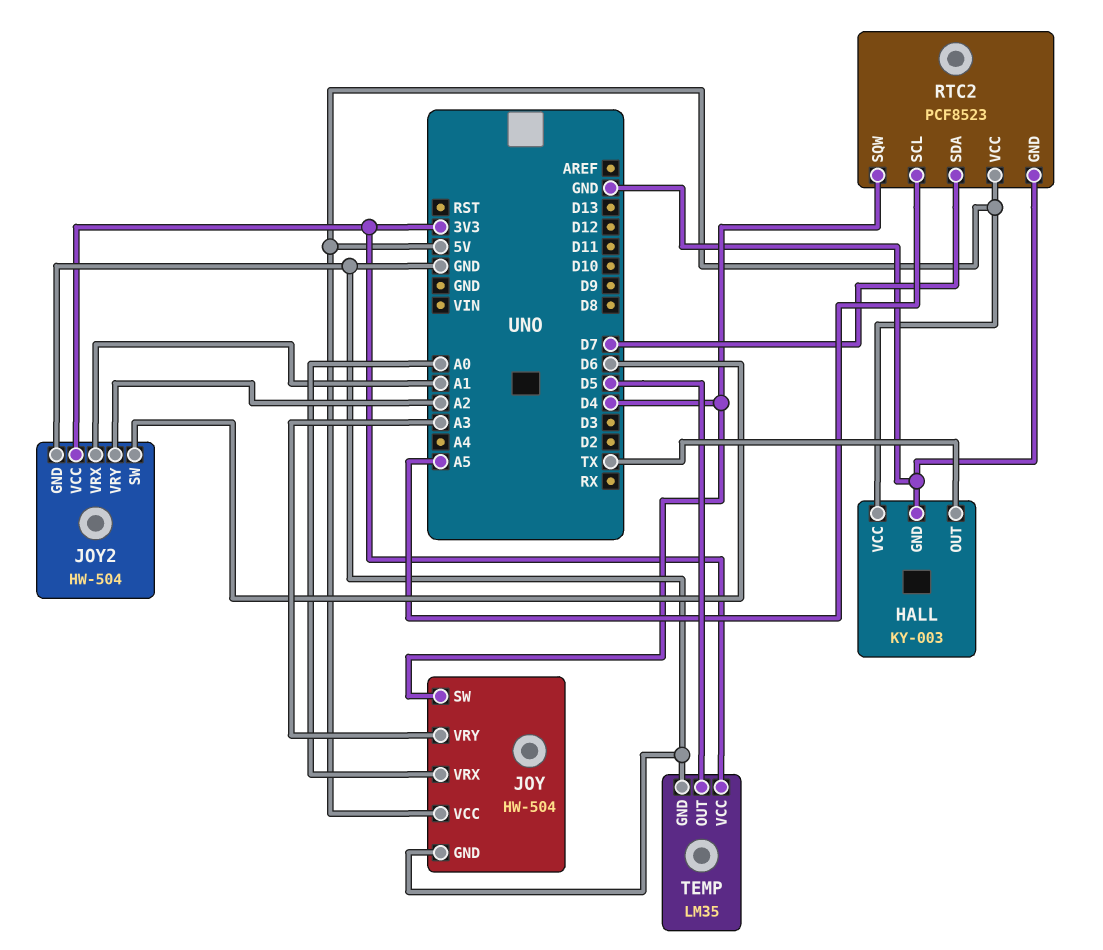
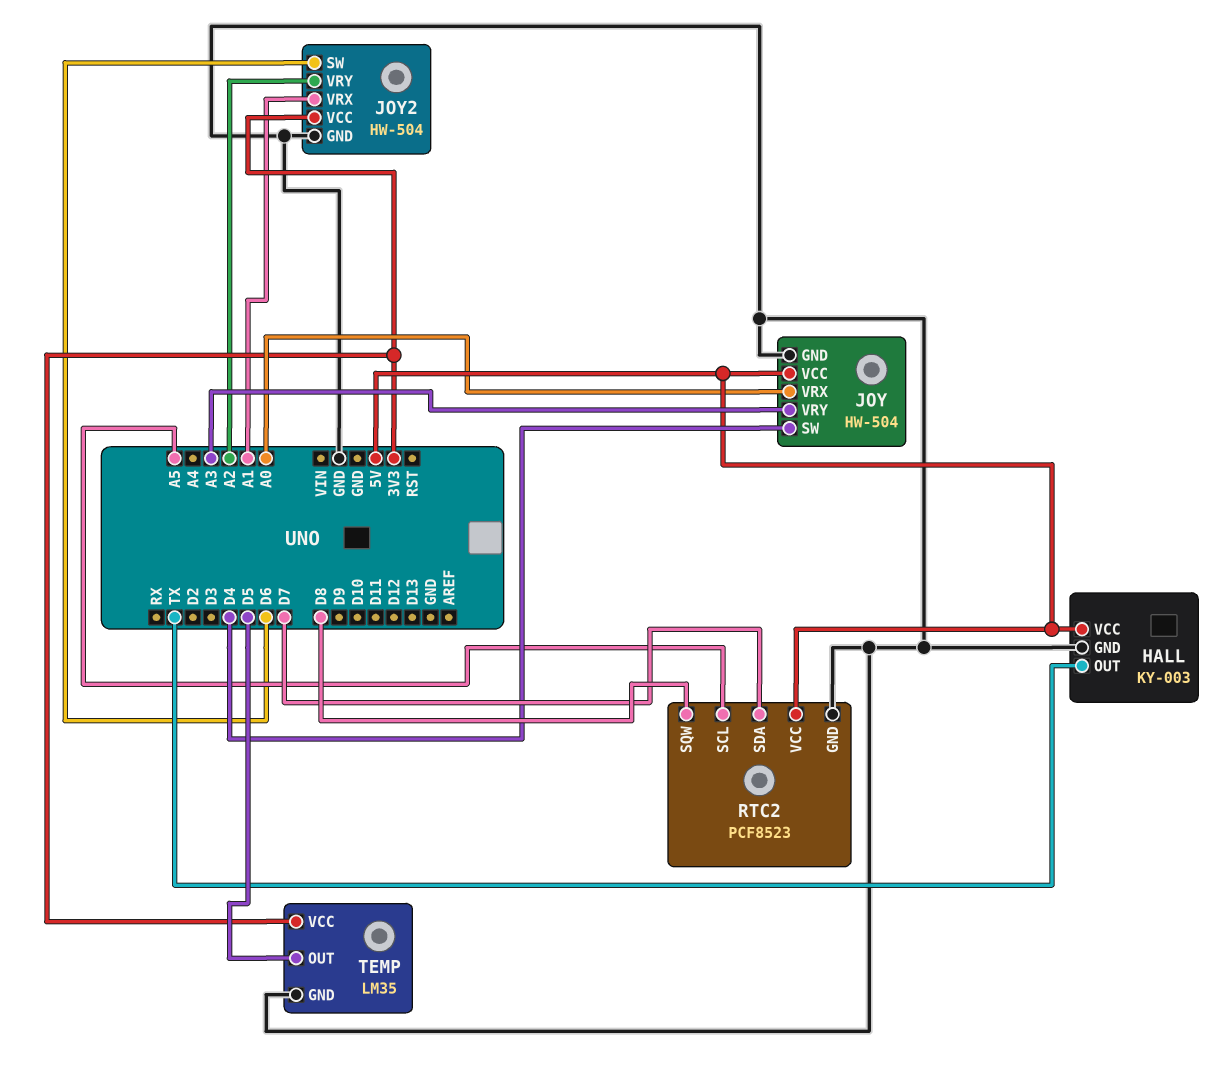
RTC2 pin SQW: D4 -> D8

